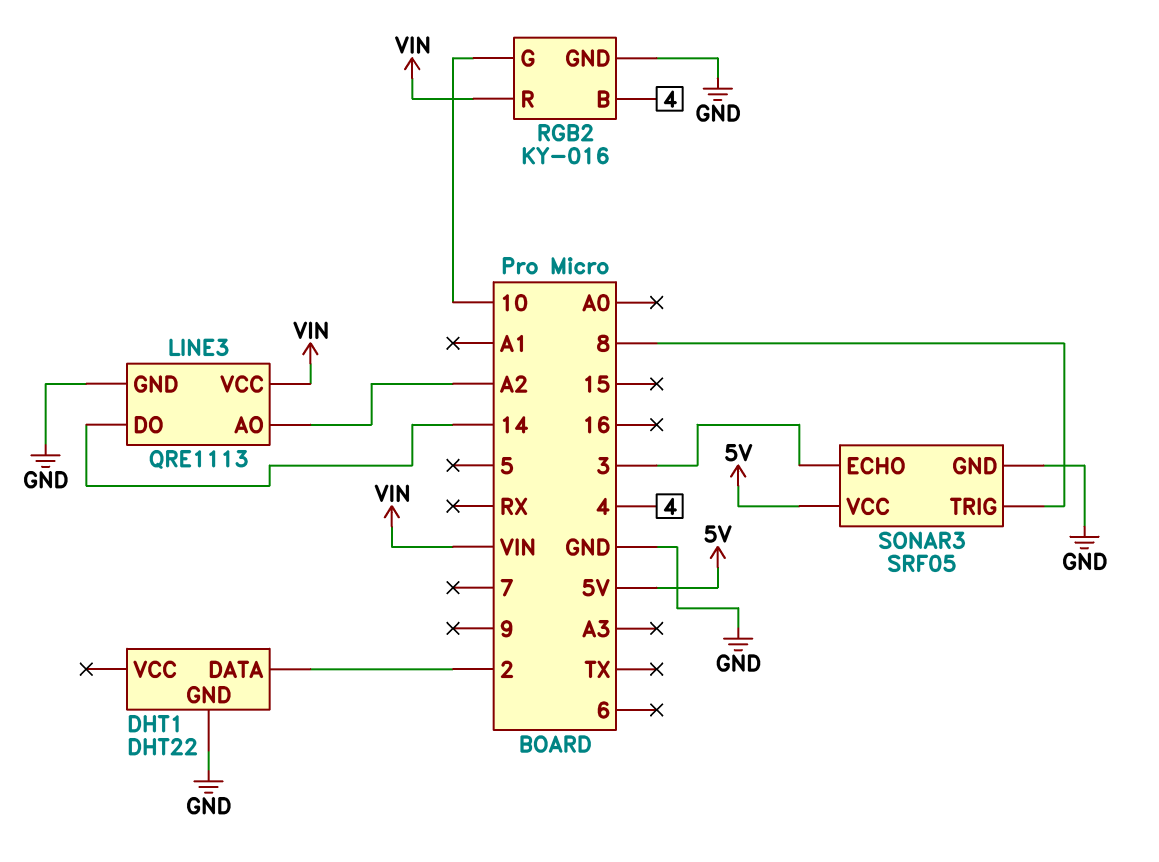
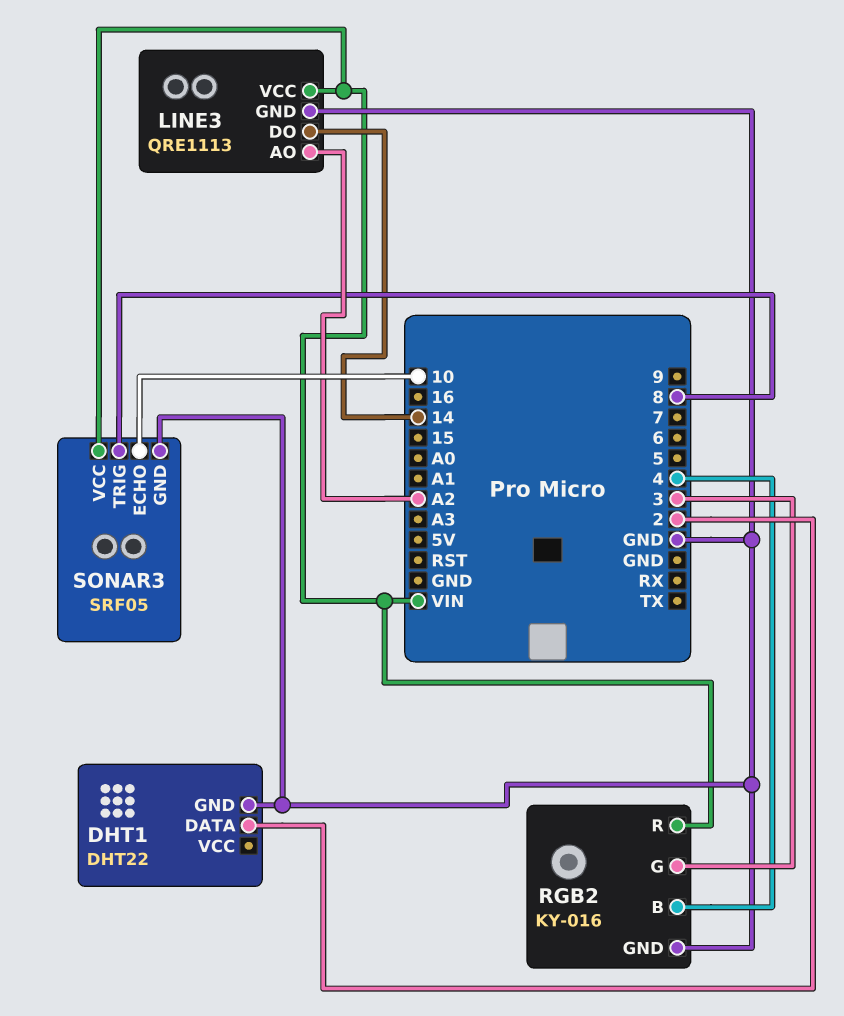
RGB2 pin G: 10 -> 3
SONAR3 pin ECHO: 3 -> 10
SONAR3 pin VCC: 5V -> VIN

